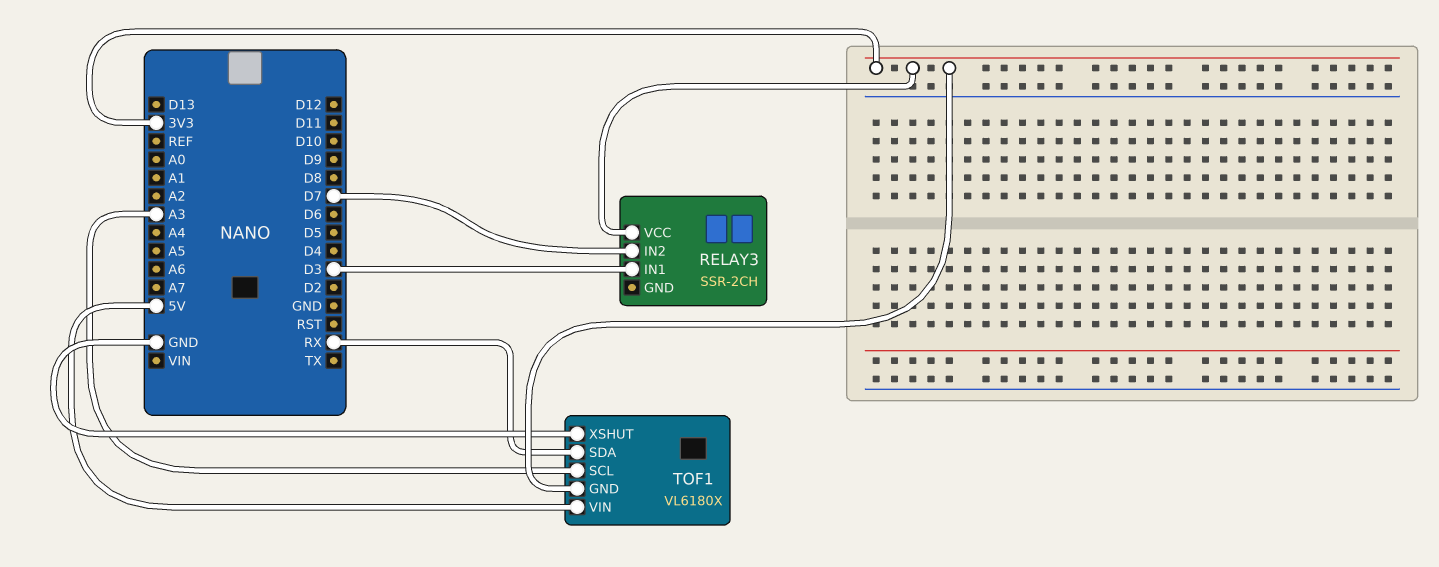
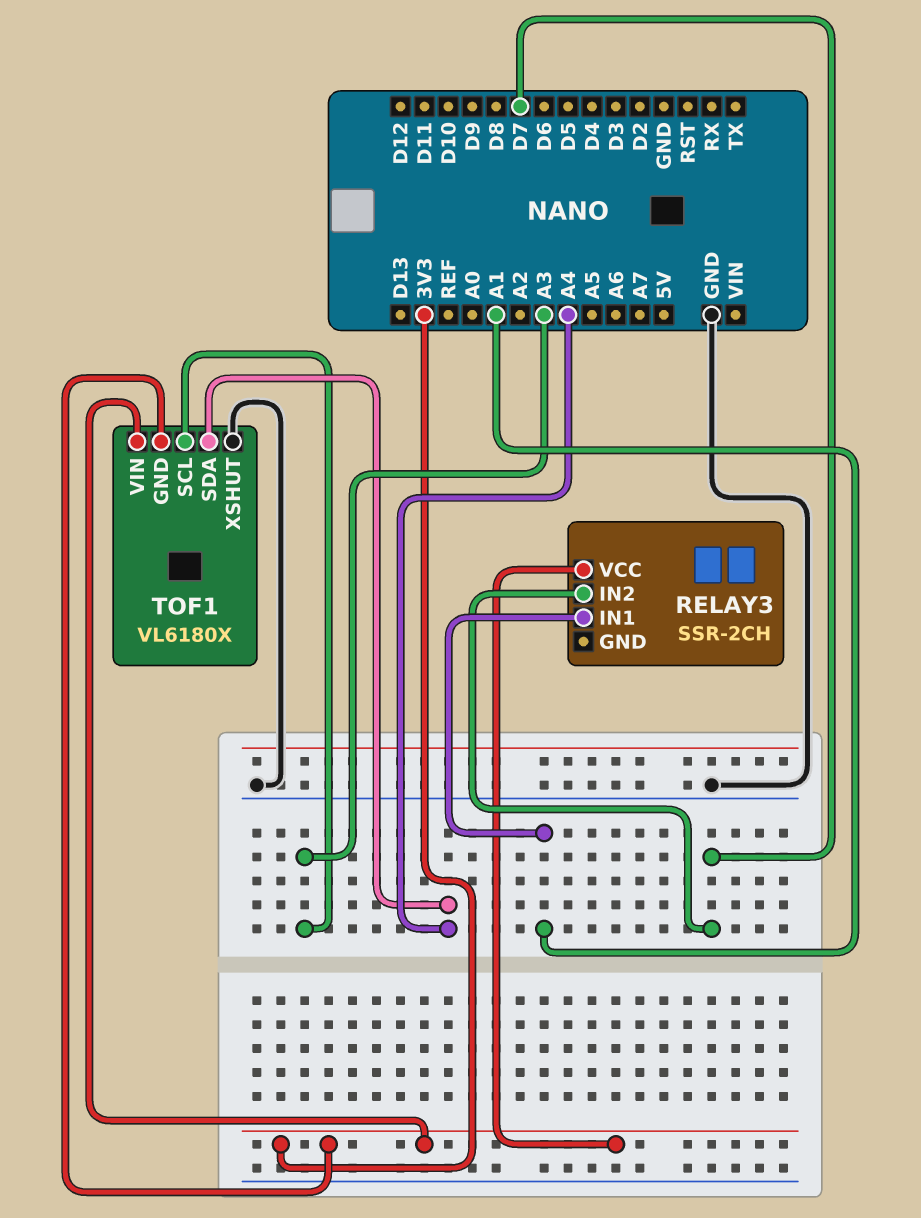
RELAY3 pin IN1: D3 -> A1
TOF1 pin SDA: RX -> A4
TOF1 pin VIN: 5V -> 3V3

